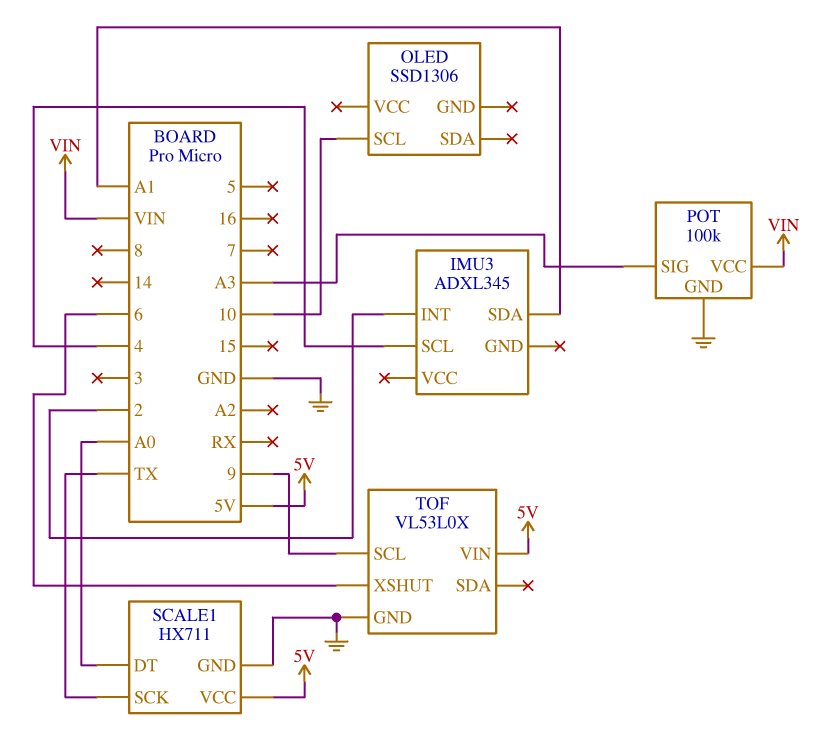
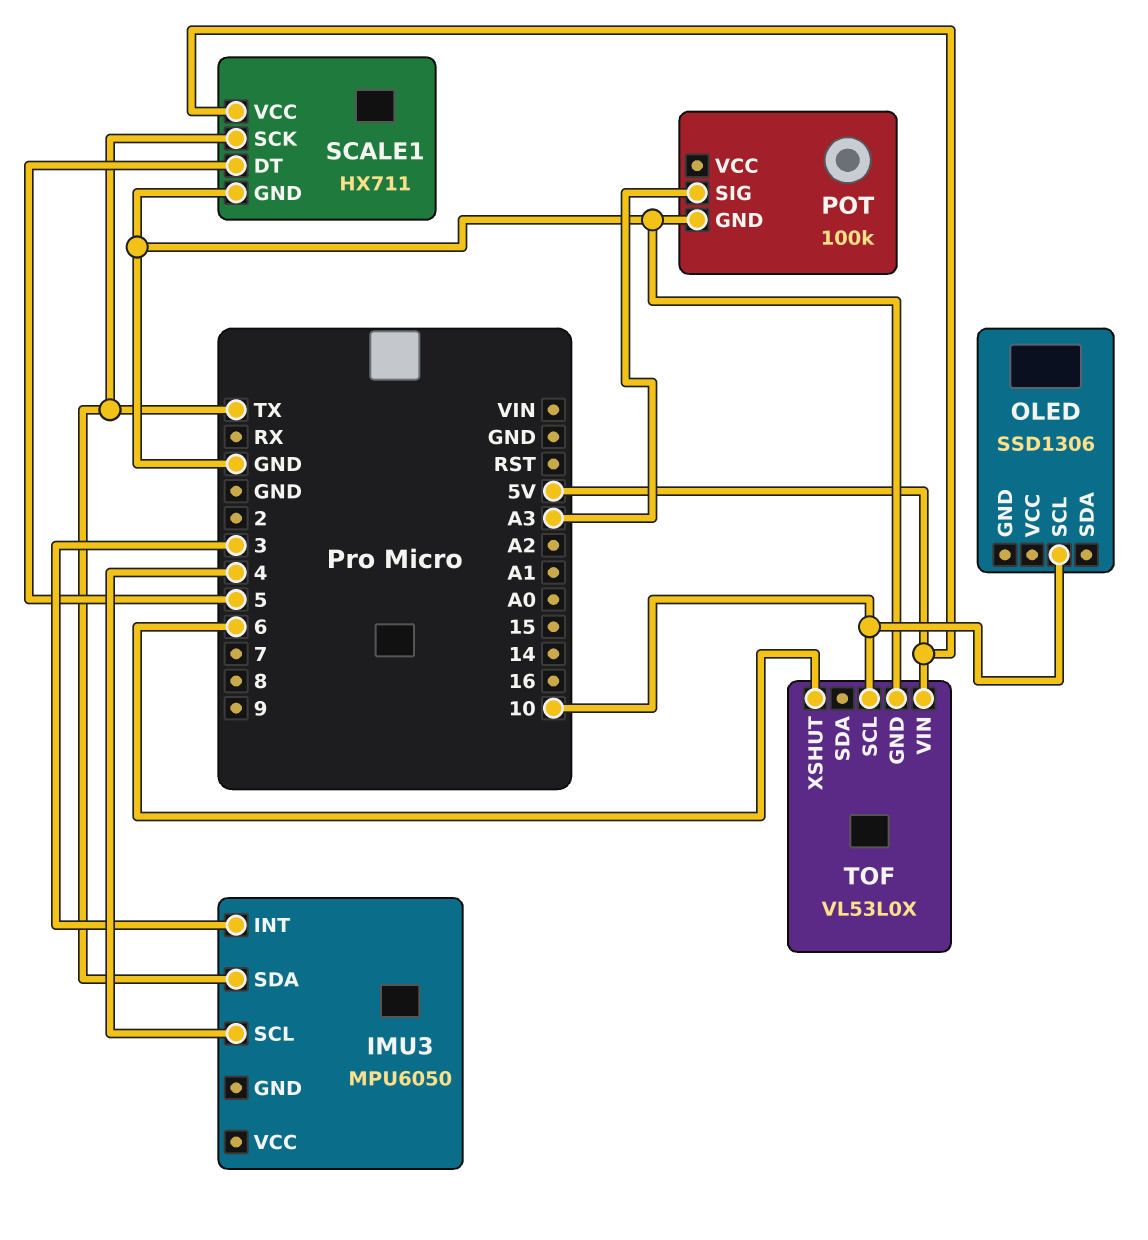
IMU3: ADXL345 -> MPU6050
IMU3 pin INT: 2 -> 3
IMU3 pin SDA: A1 -> TX
POT pin VCC: VIN -> none
SCALE1 pin DT: A0 -> 5
TOF pin SCL: 9 -> 10

